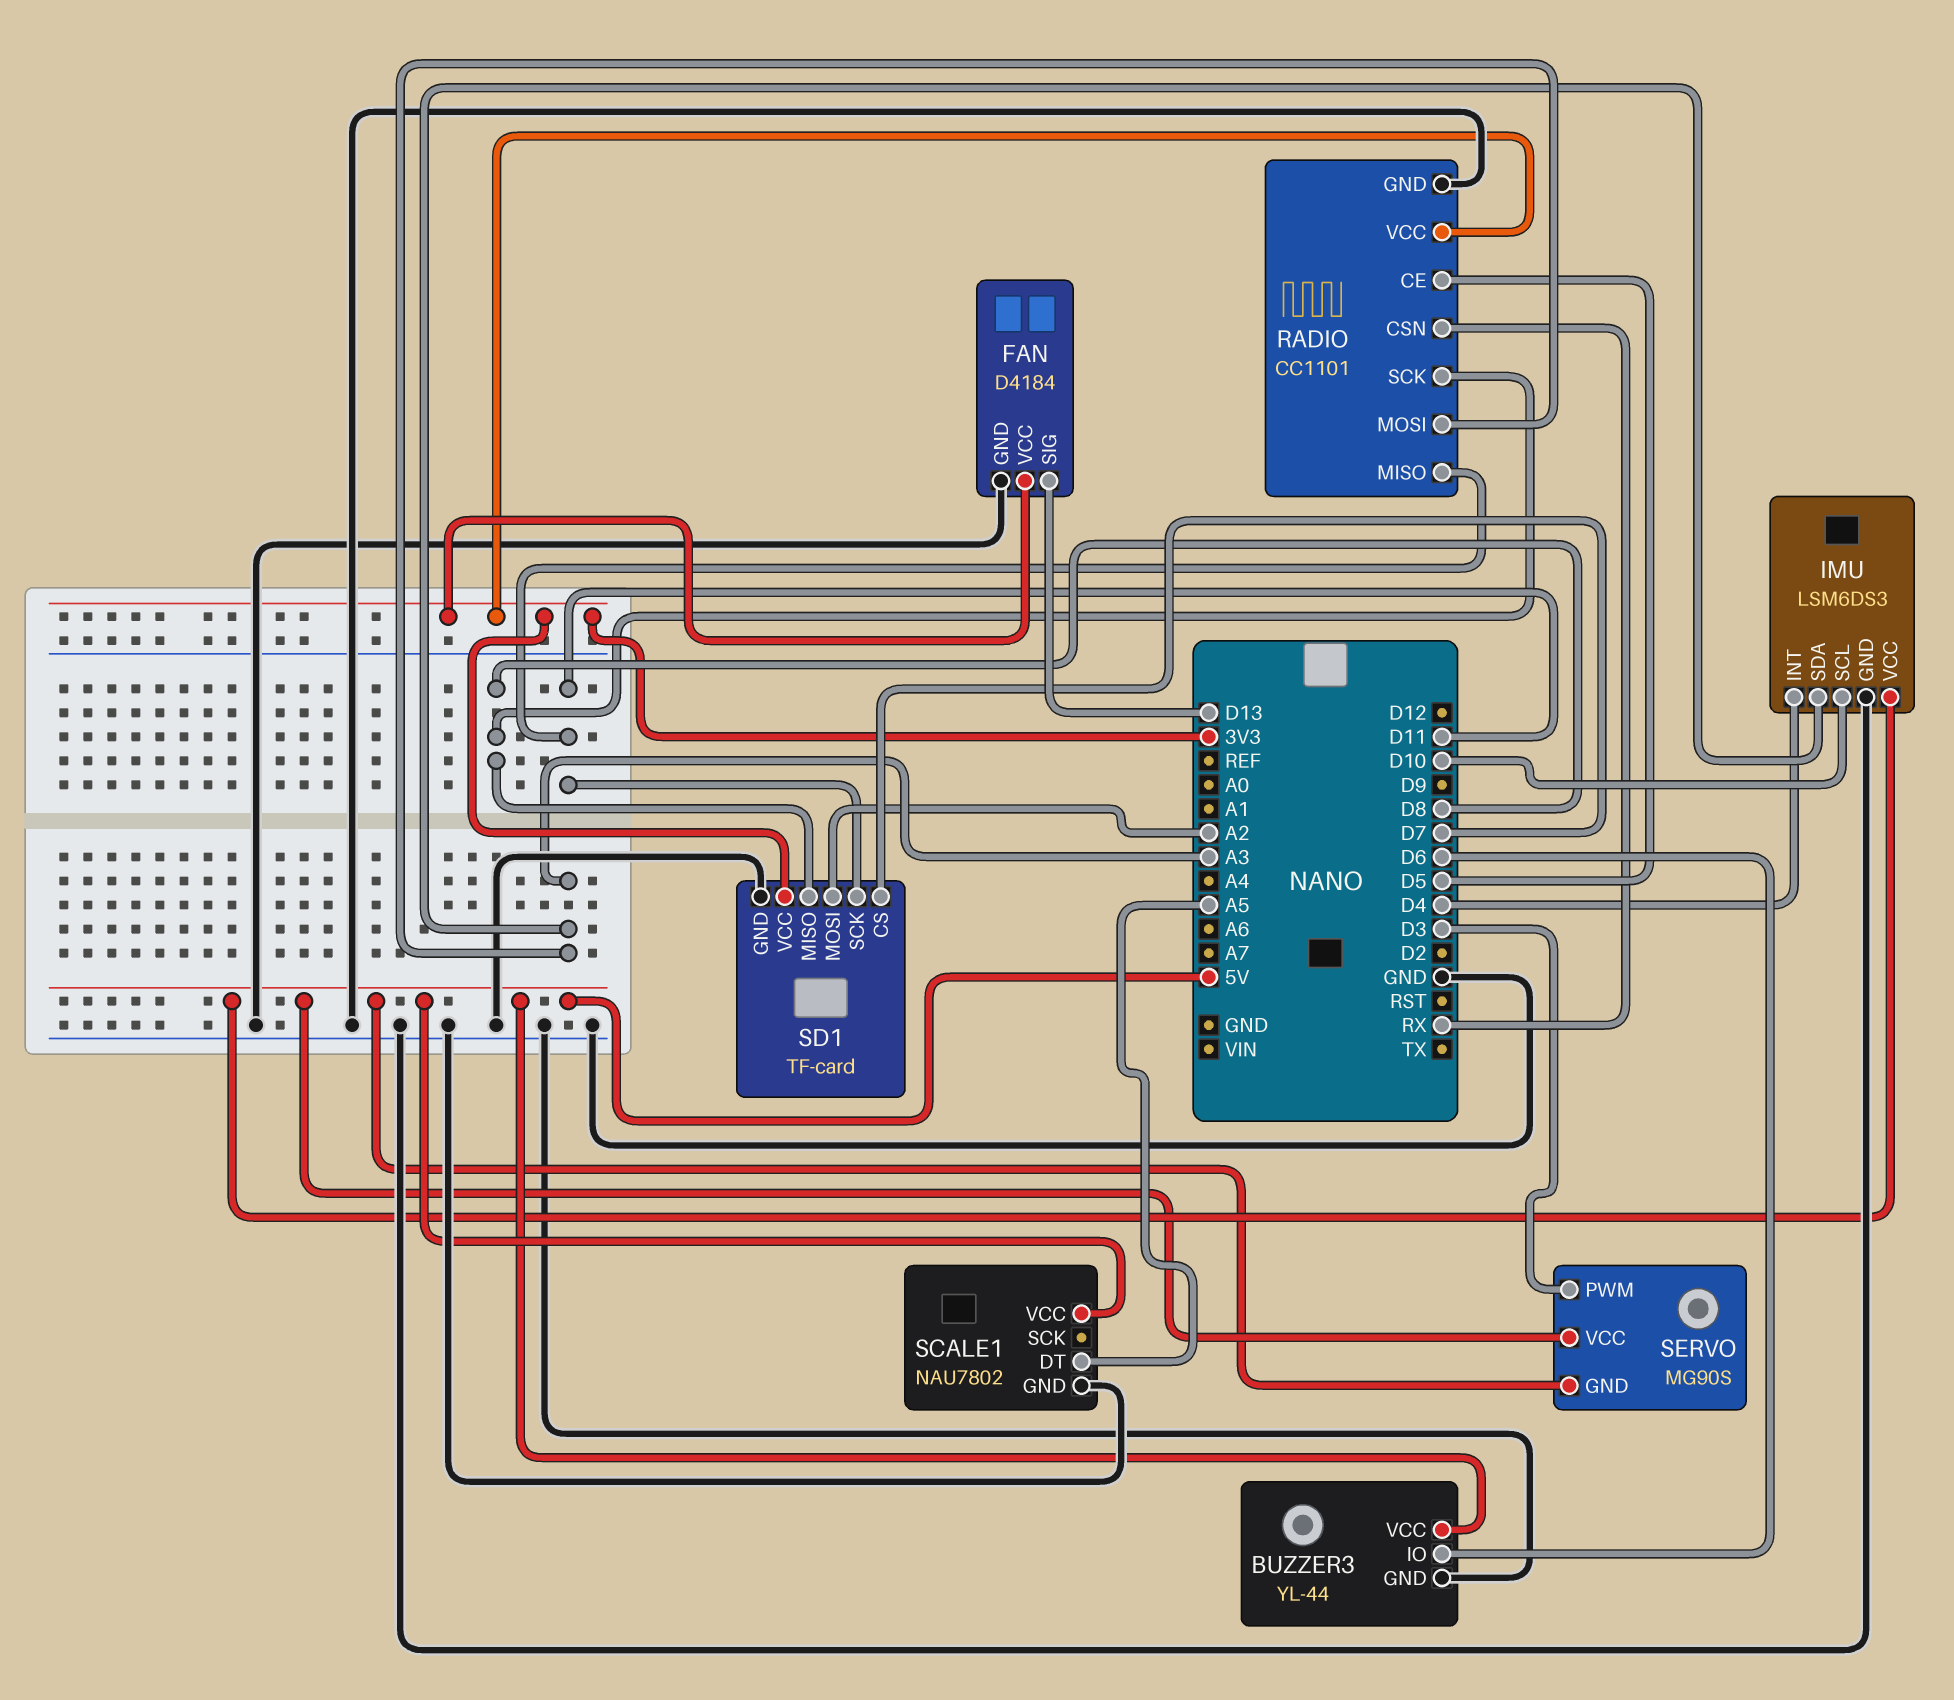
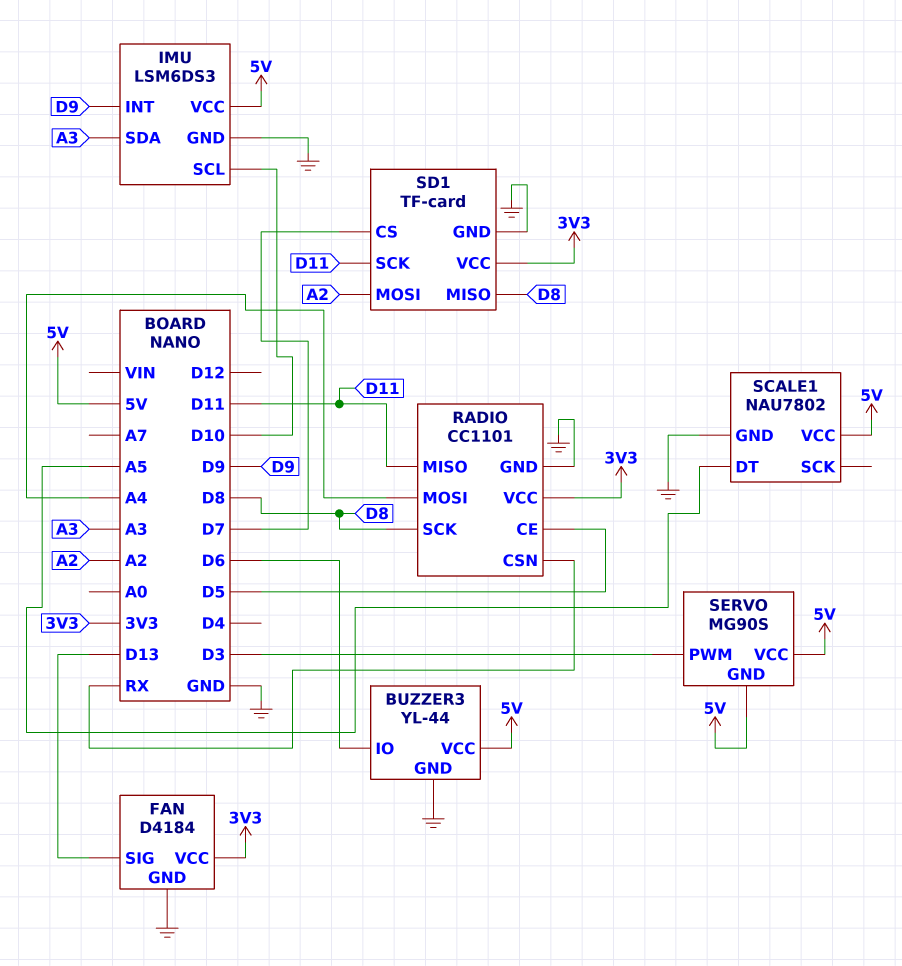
IMU pin INT: D4 -> D9
RADIO pin MOSI: A3 -> A4

